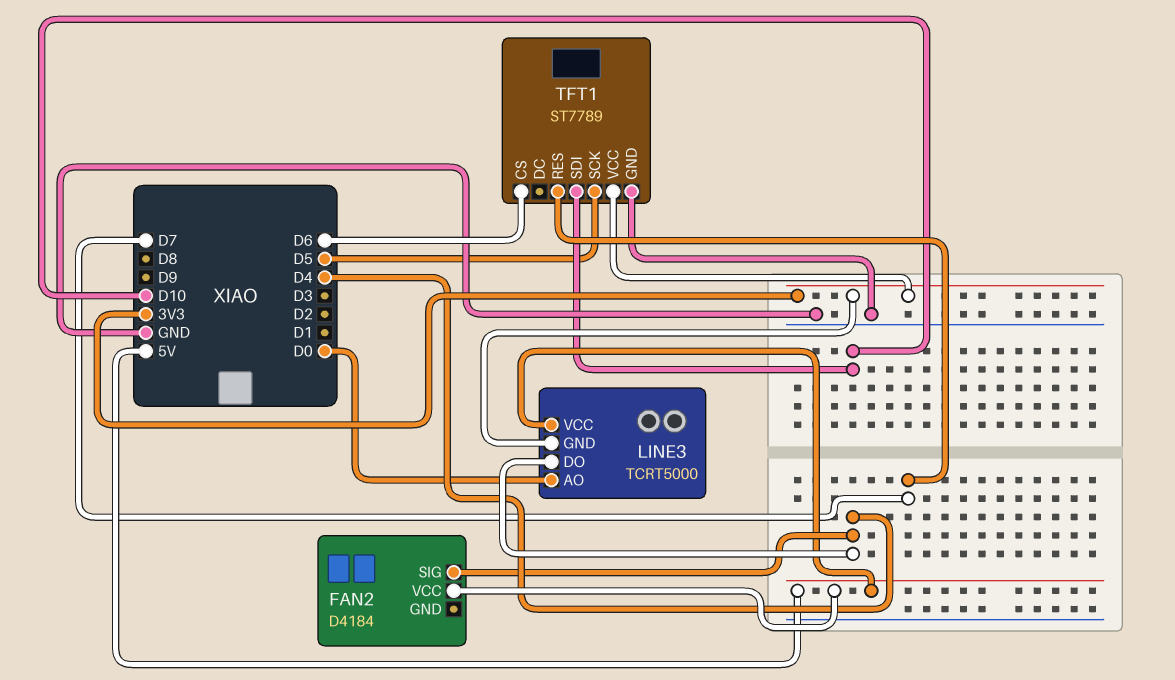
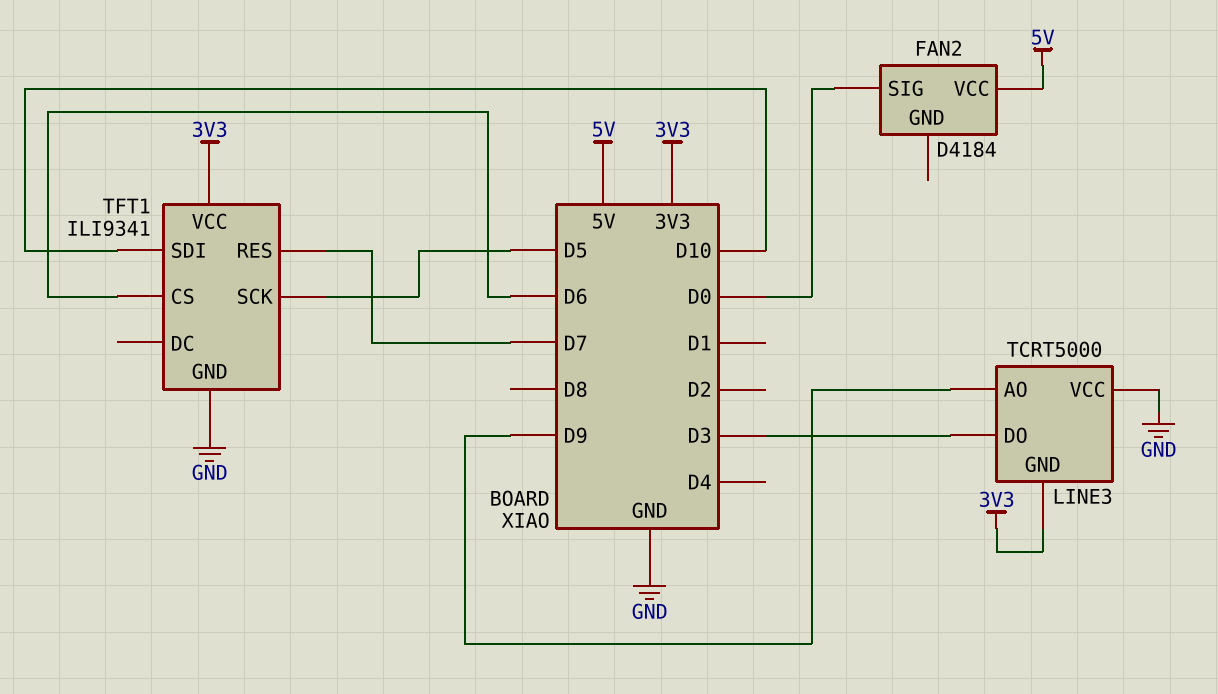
FAN2 pin SIG: D4 -> D0
LINE3 pin AO: D0 -> D9
LINE3 pin DO: D4 -> D3
LINE3 pin VCC: 5V -> GND
TFT1: ST7789 -> ILI9341

